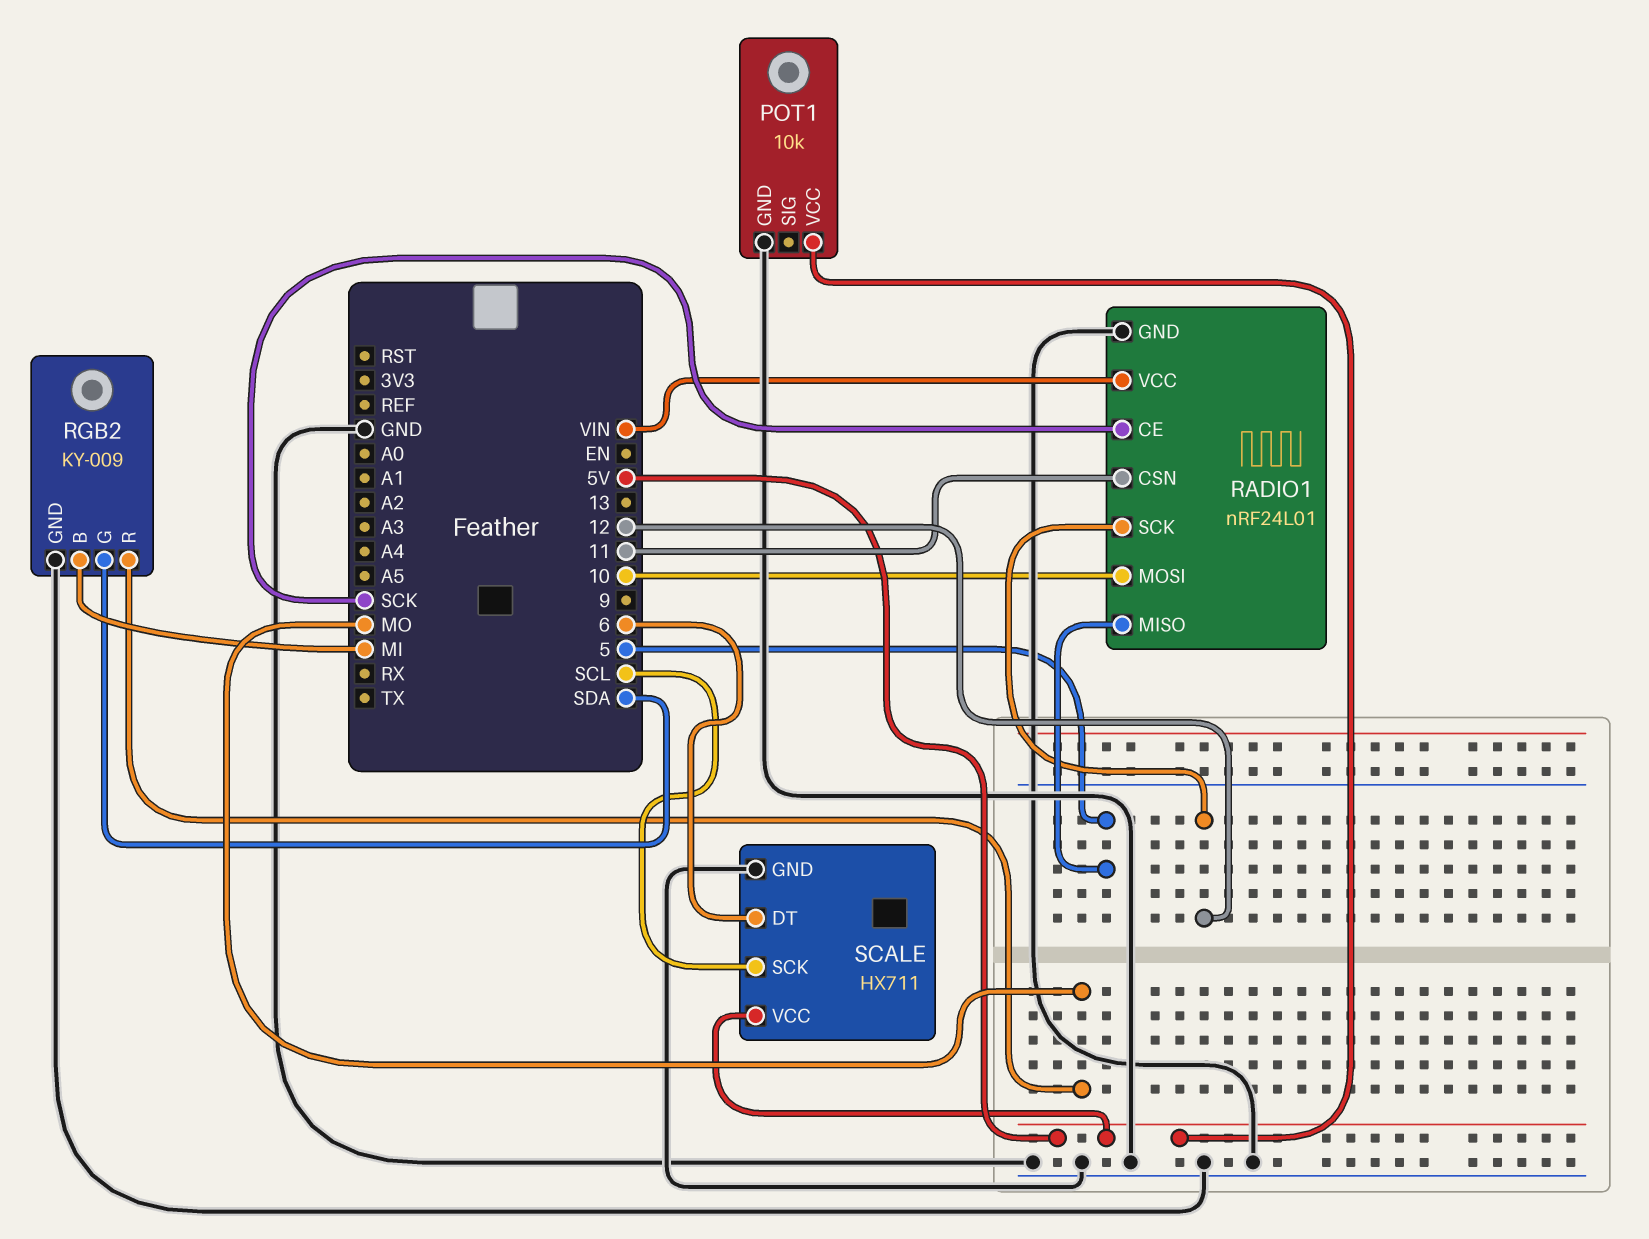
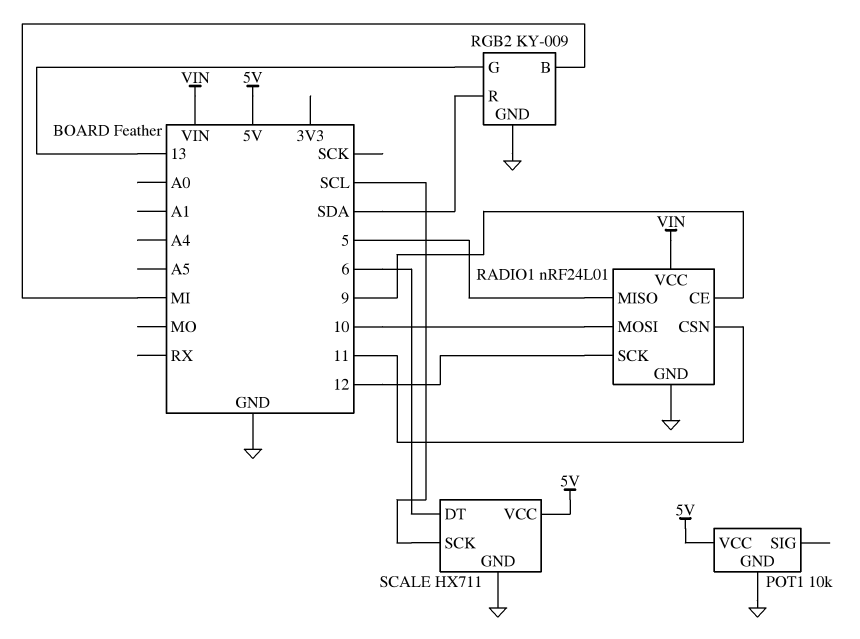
RADIO1 pin CE: SCK -> 9
RGB2 pin G: SDA -> 13
RGB2 pin R: MO -> SDA

